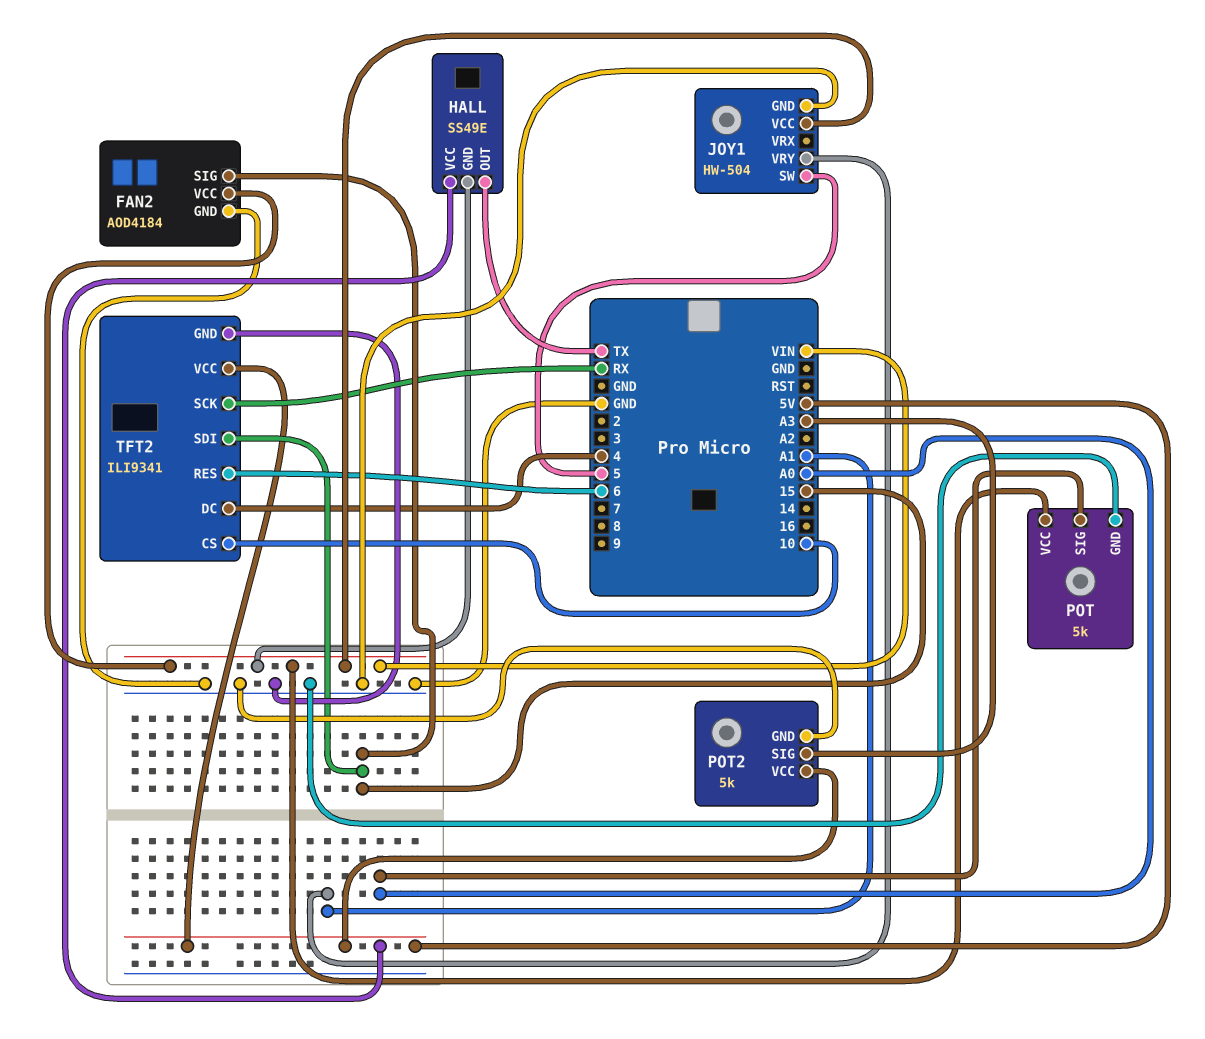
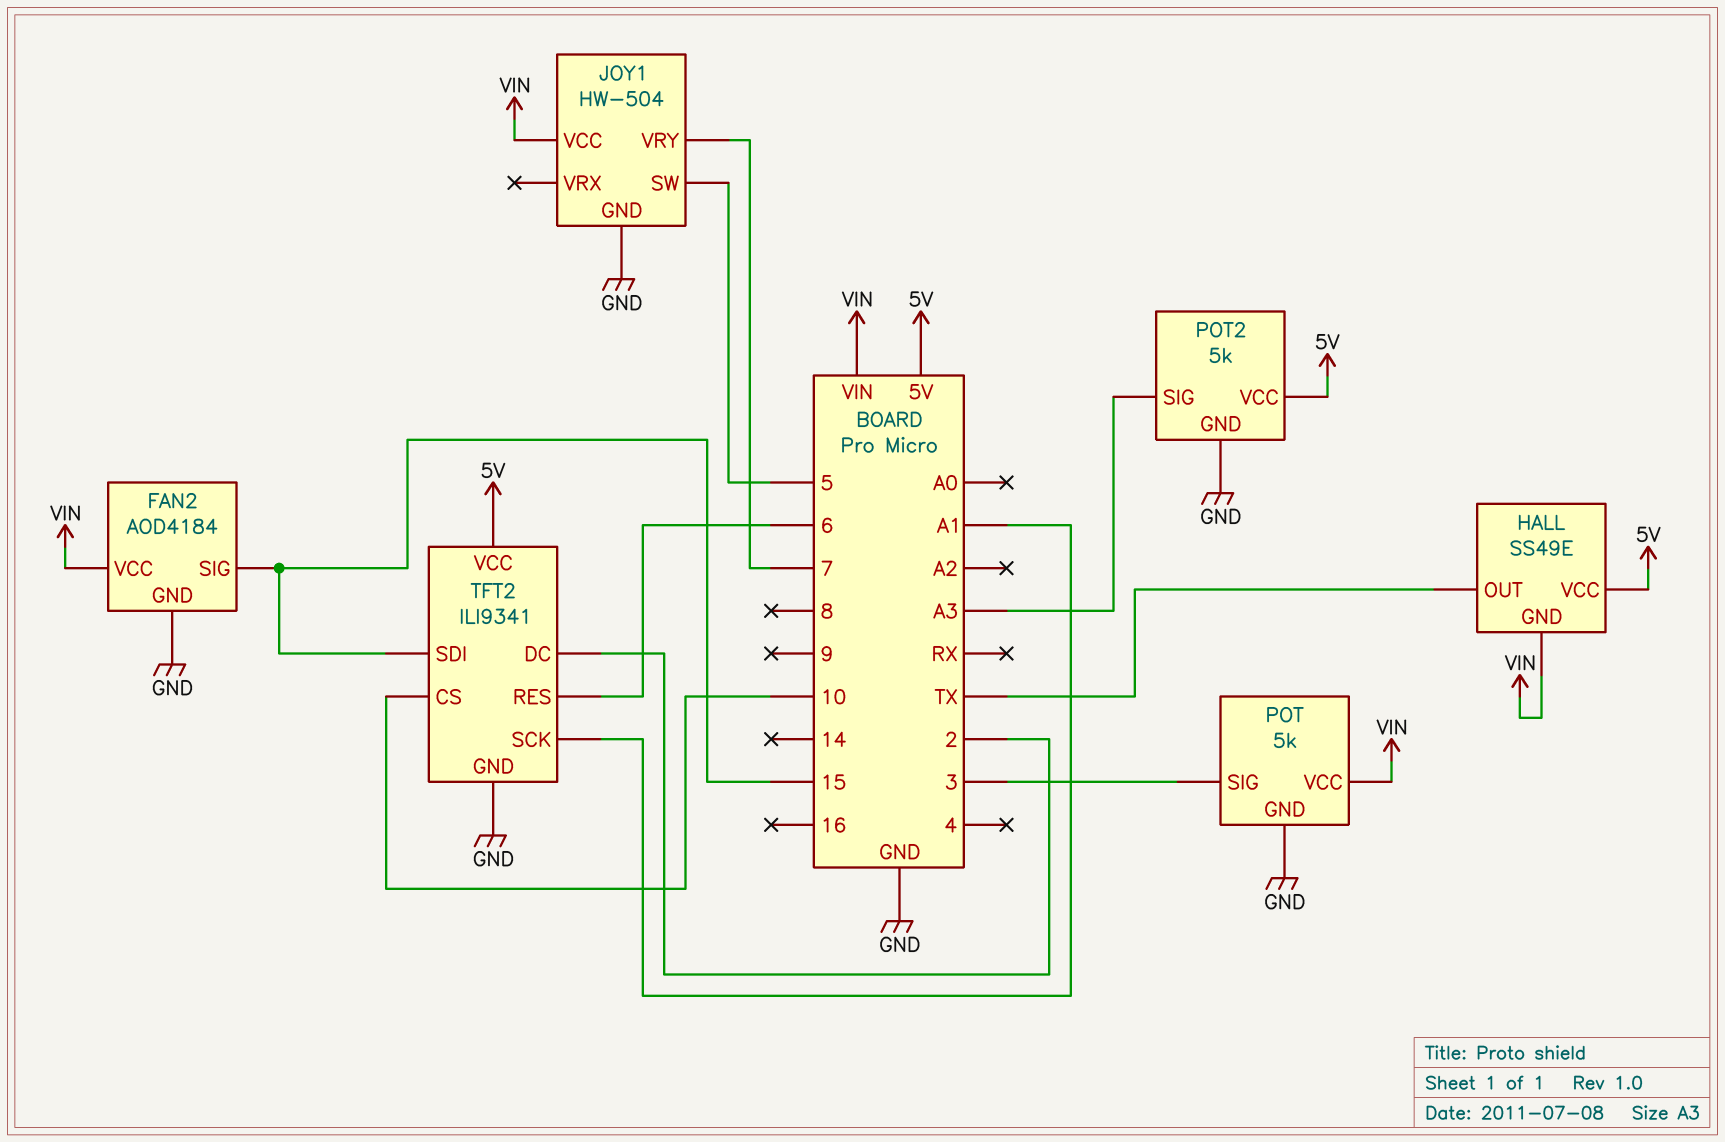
JOY1 pin VRY: A1 -> 7
POT pin SIG: A0 -> 3
TFT2 pin DC: 4 -> 2
TFT2 pin SCK: RX -> A1

